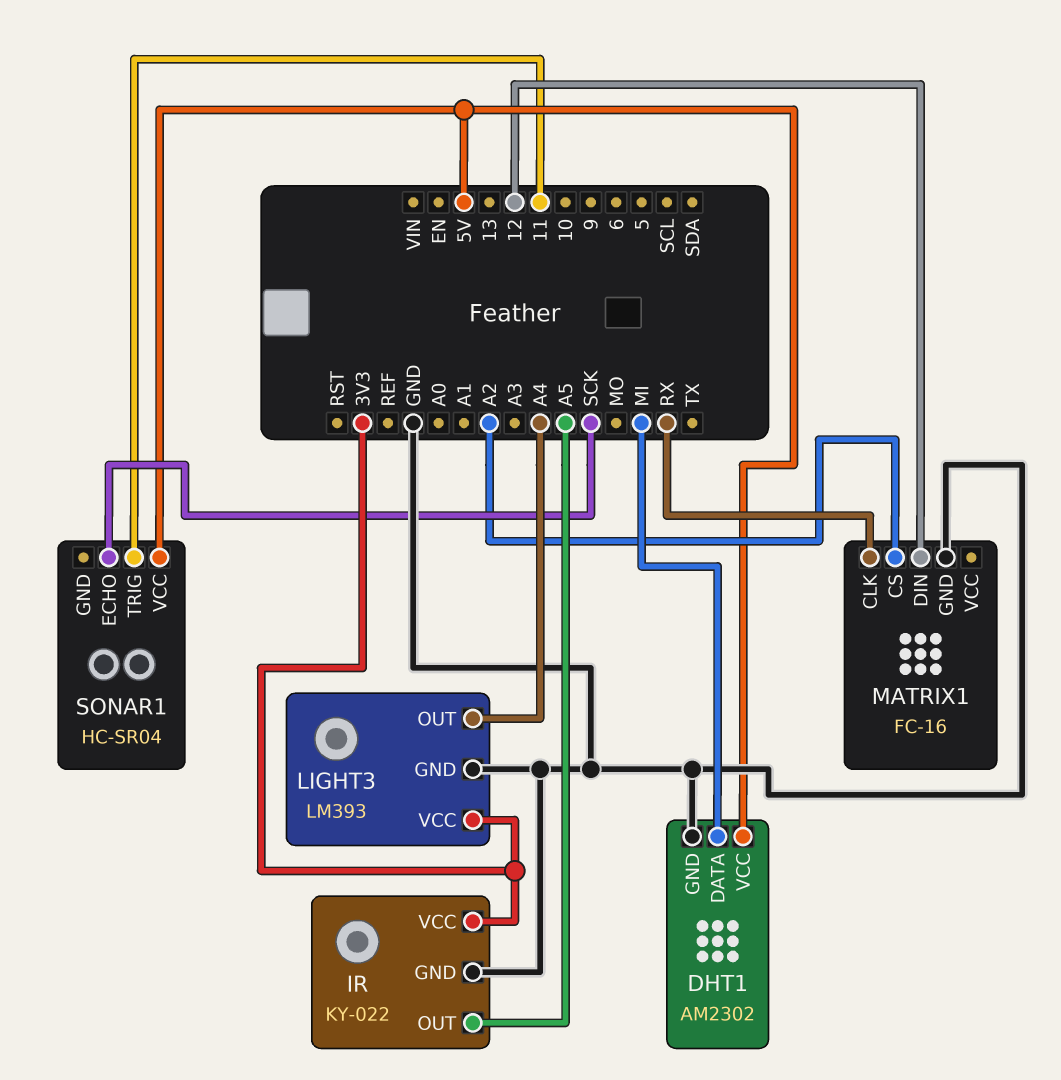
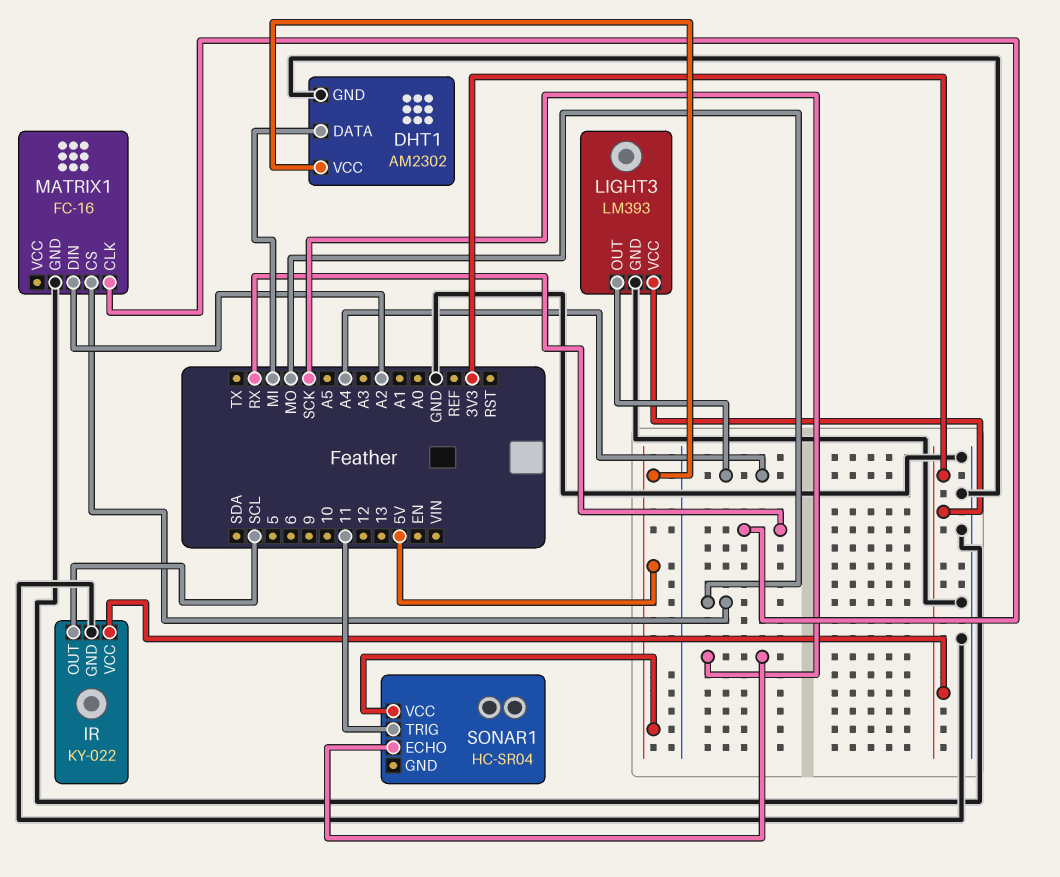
IR pin OUT: A5 -> SCL
MATRIX1 pin CS: A2 -> MO
MATRIX1 pin DIN: 12 -> A2

